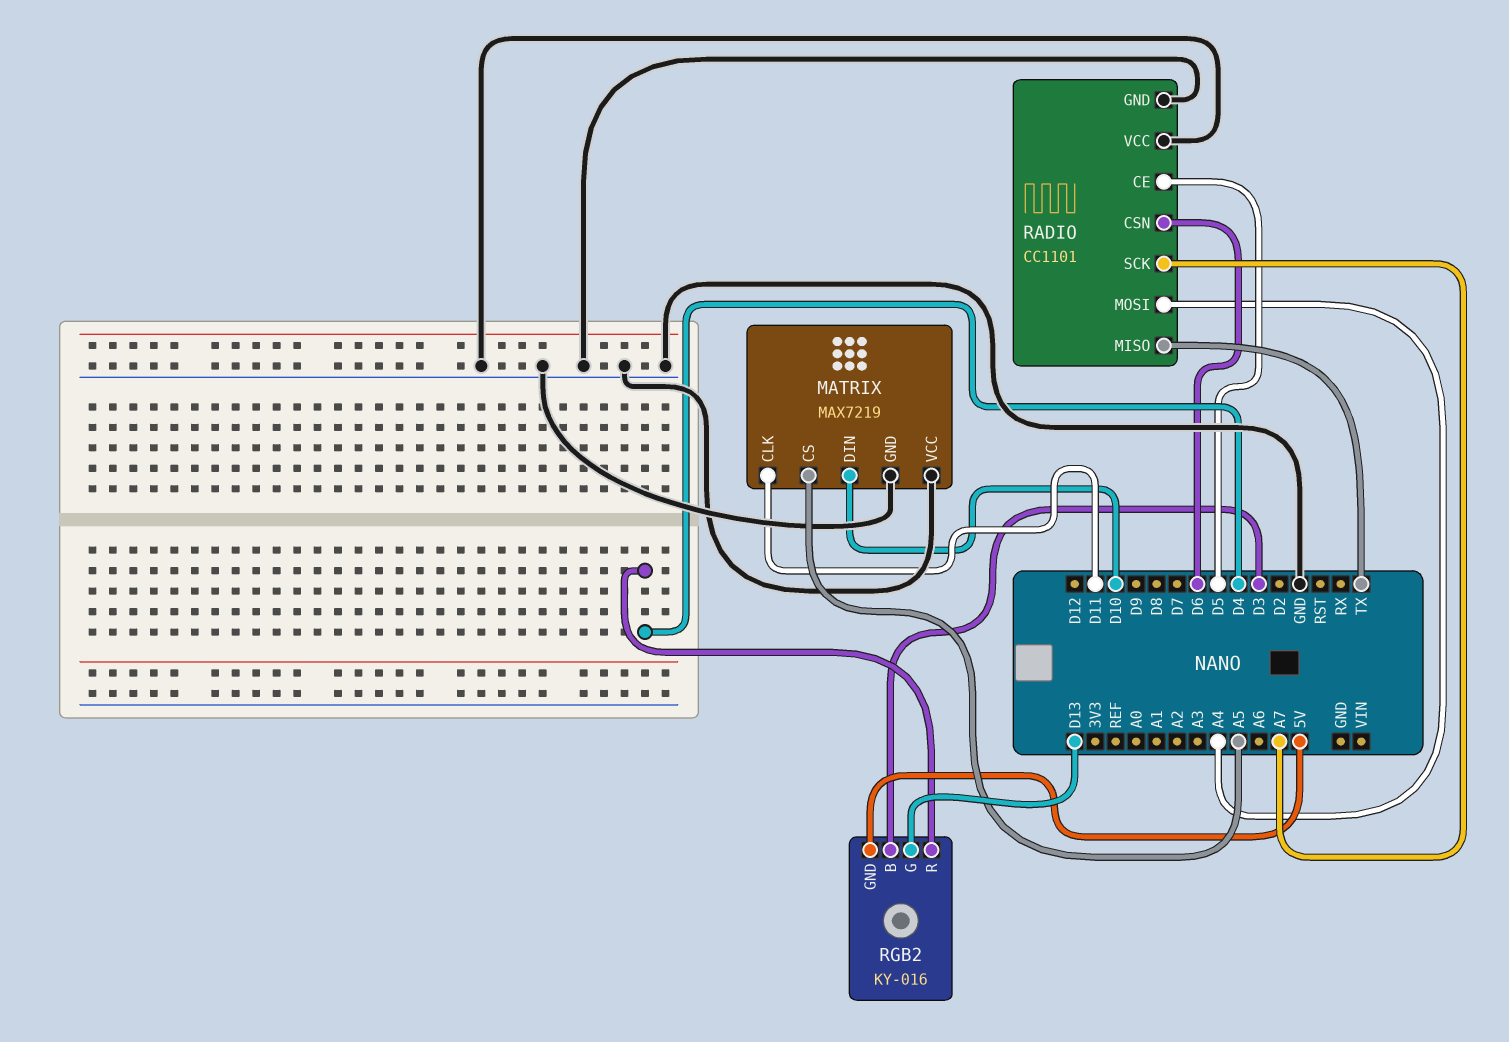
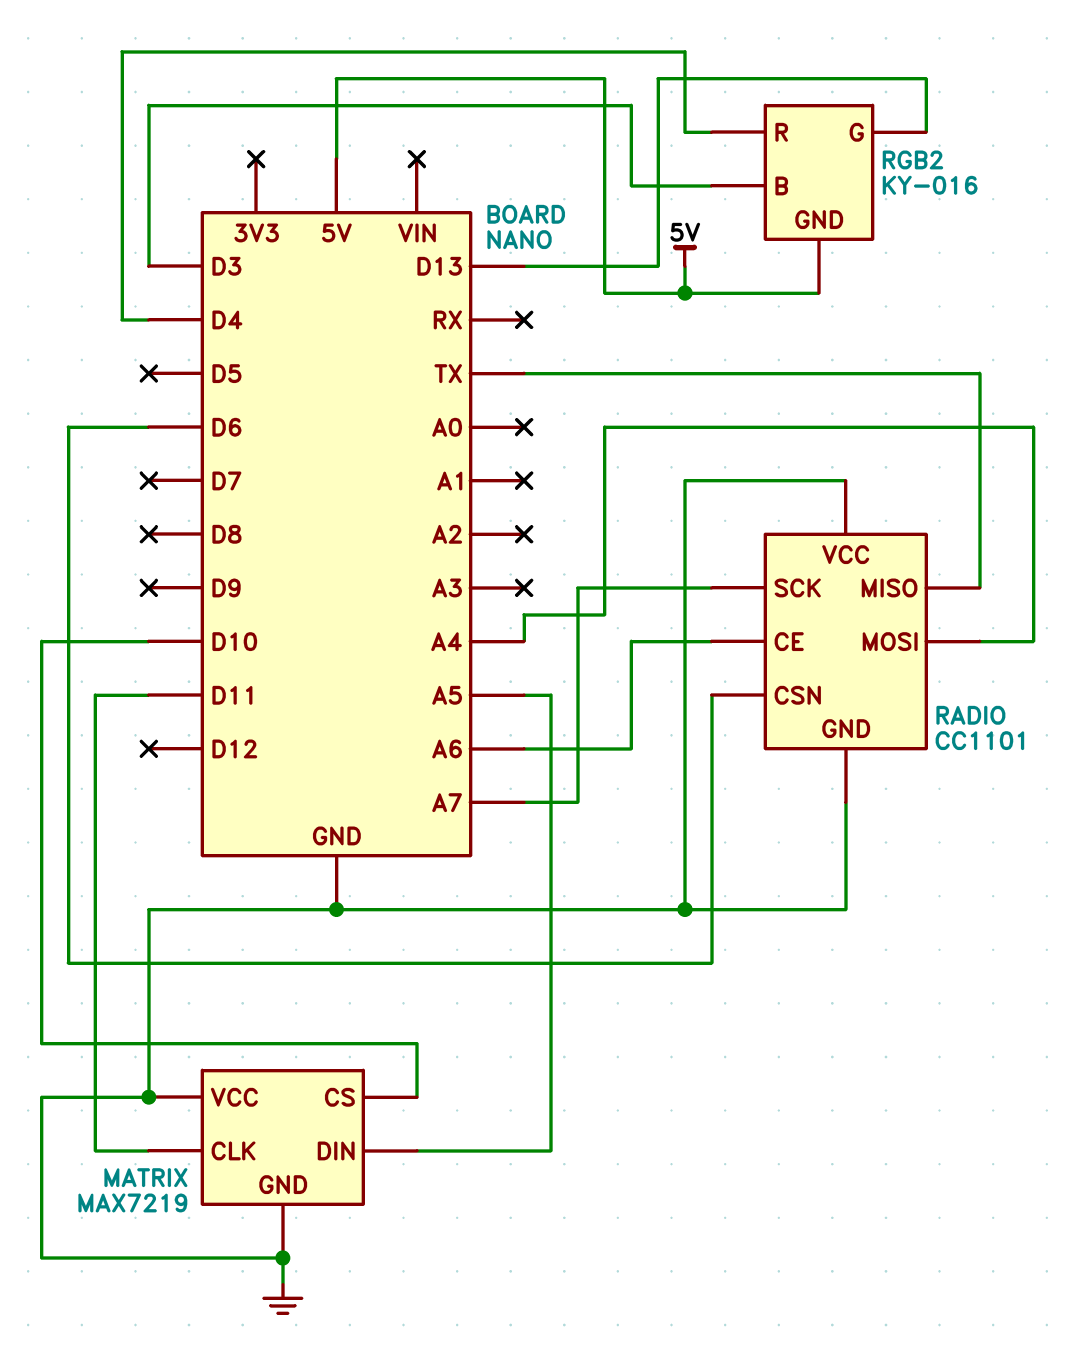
MATRIX pin CS: A5 -> D10
MATRIX pin DIN: D10 -> A5
RADIO pin CE: D5 -> A6

